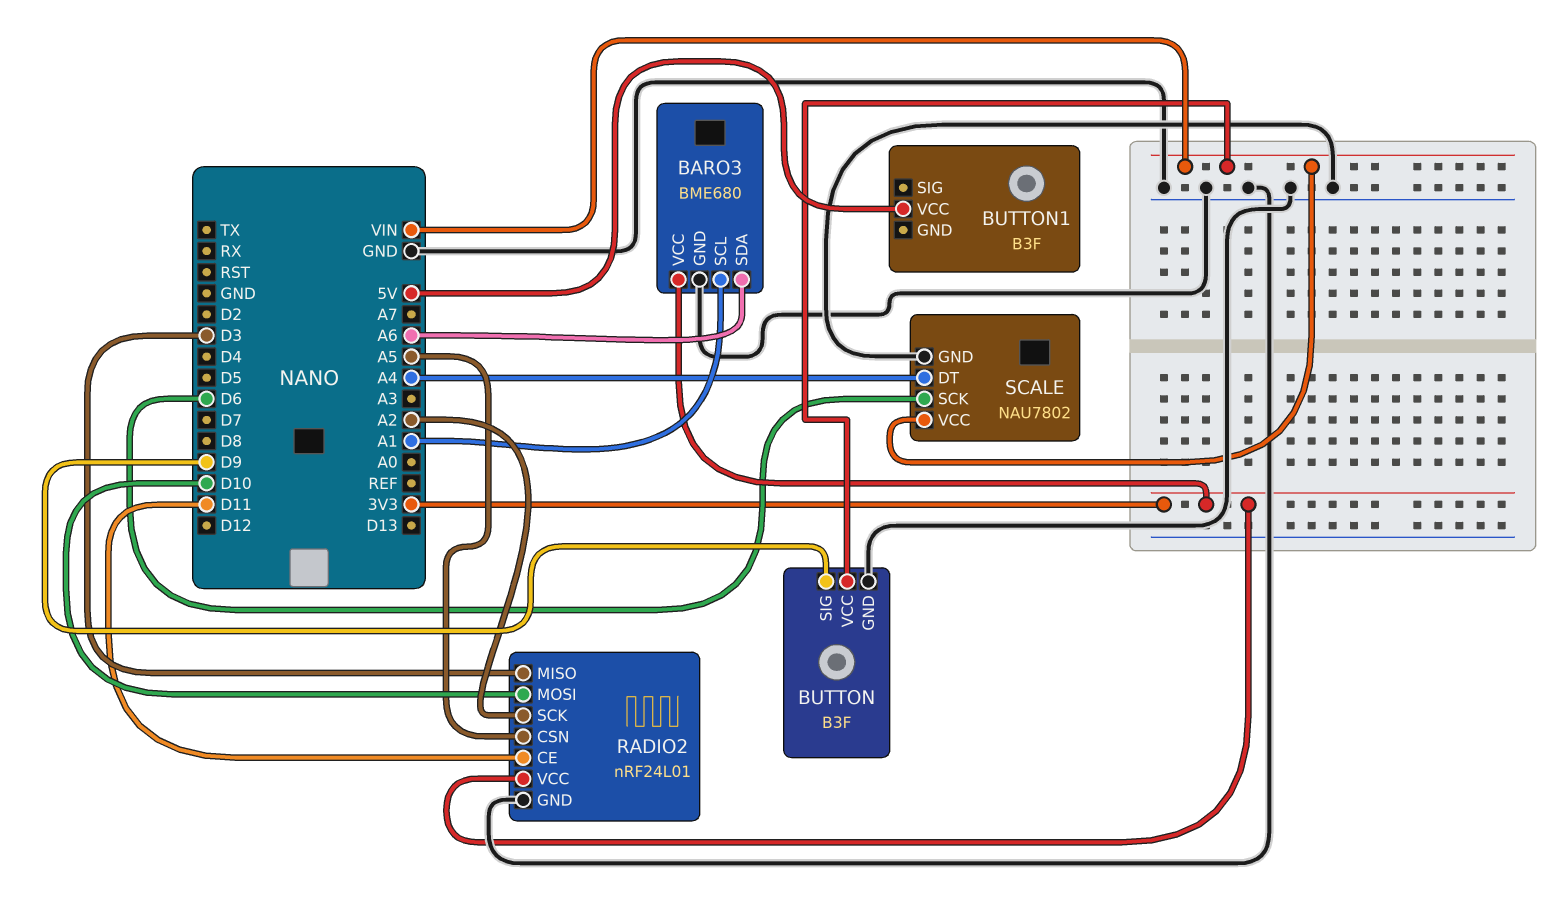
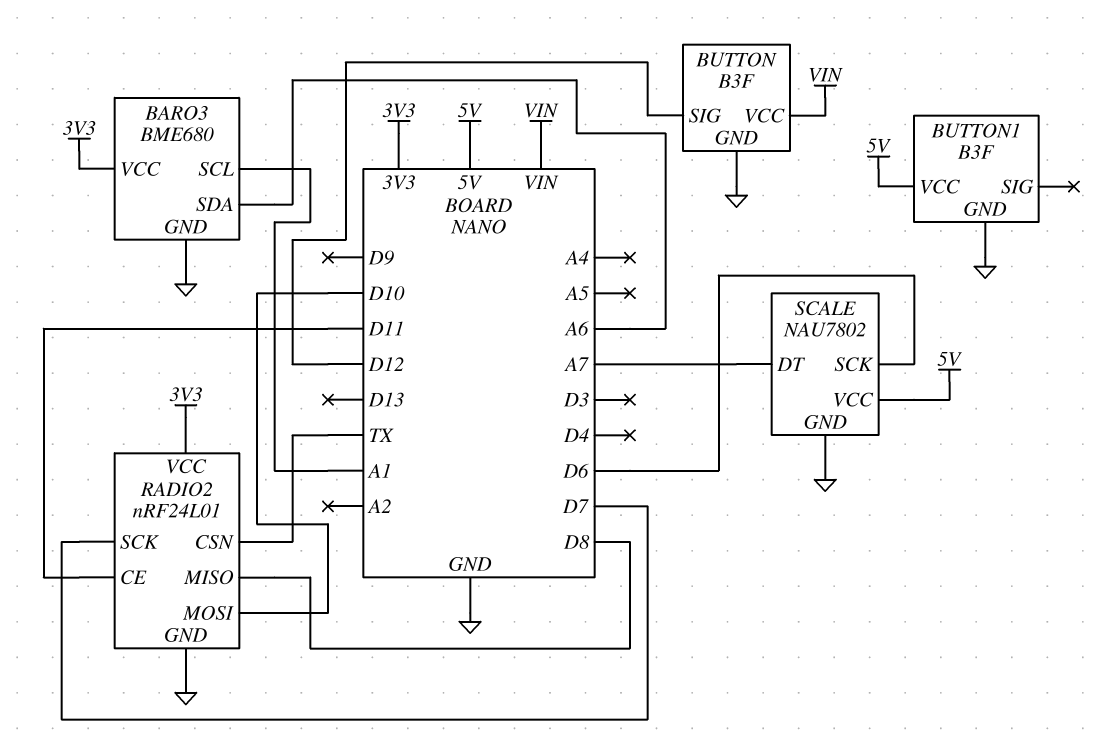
BUTTON pin SIG: D9 -> D12
BUTTON1 pin GND: none -> GND
RADIO2 pin CSN: A5 -> TX
RADIO2 pin MISO: D3 -> D8
RADIO2 pin SCK: A2 -> D7
SCALE pin DT: A4 -> A7
SCALE pin VCC: VIN -> 5V

